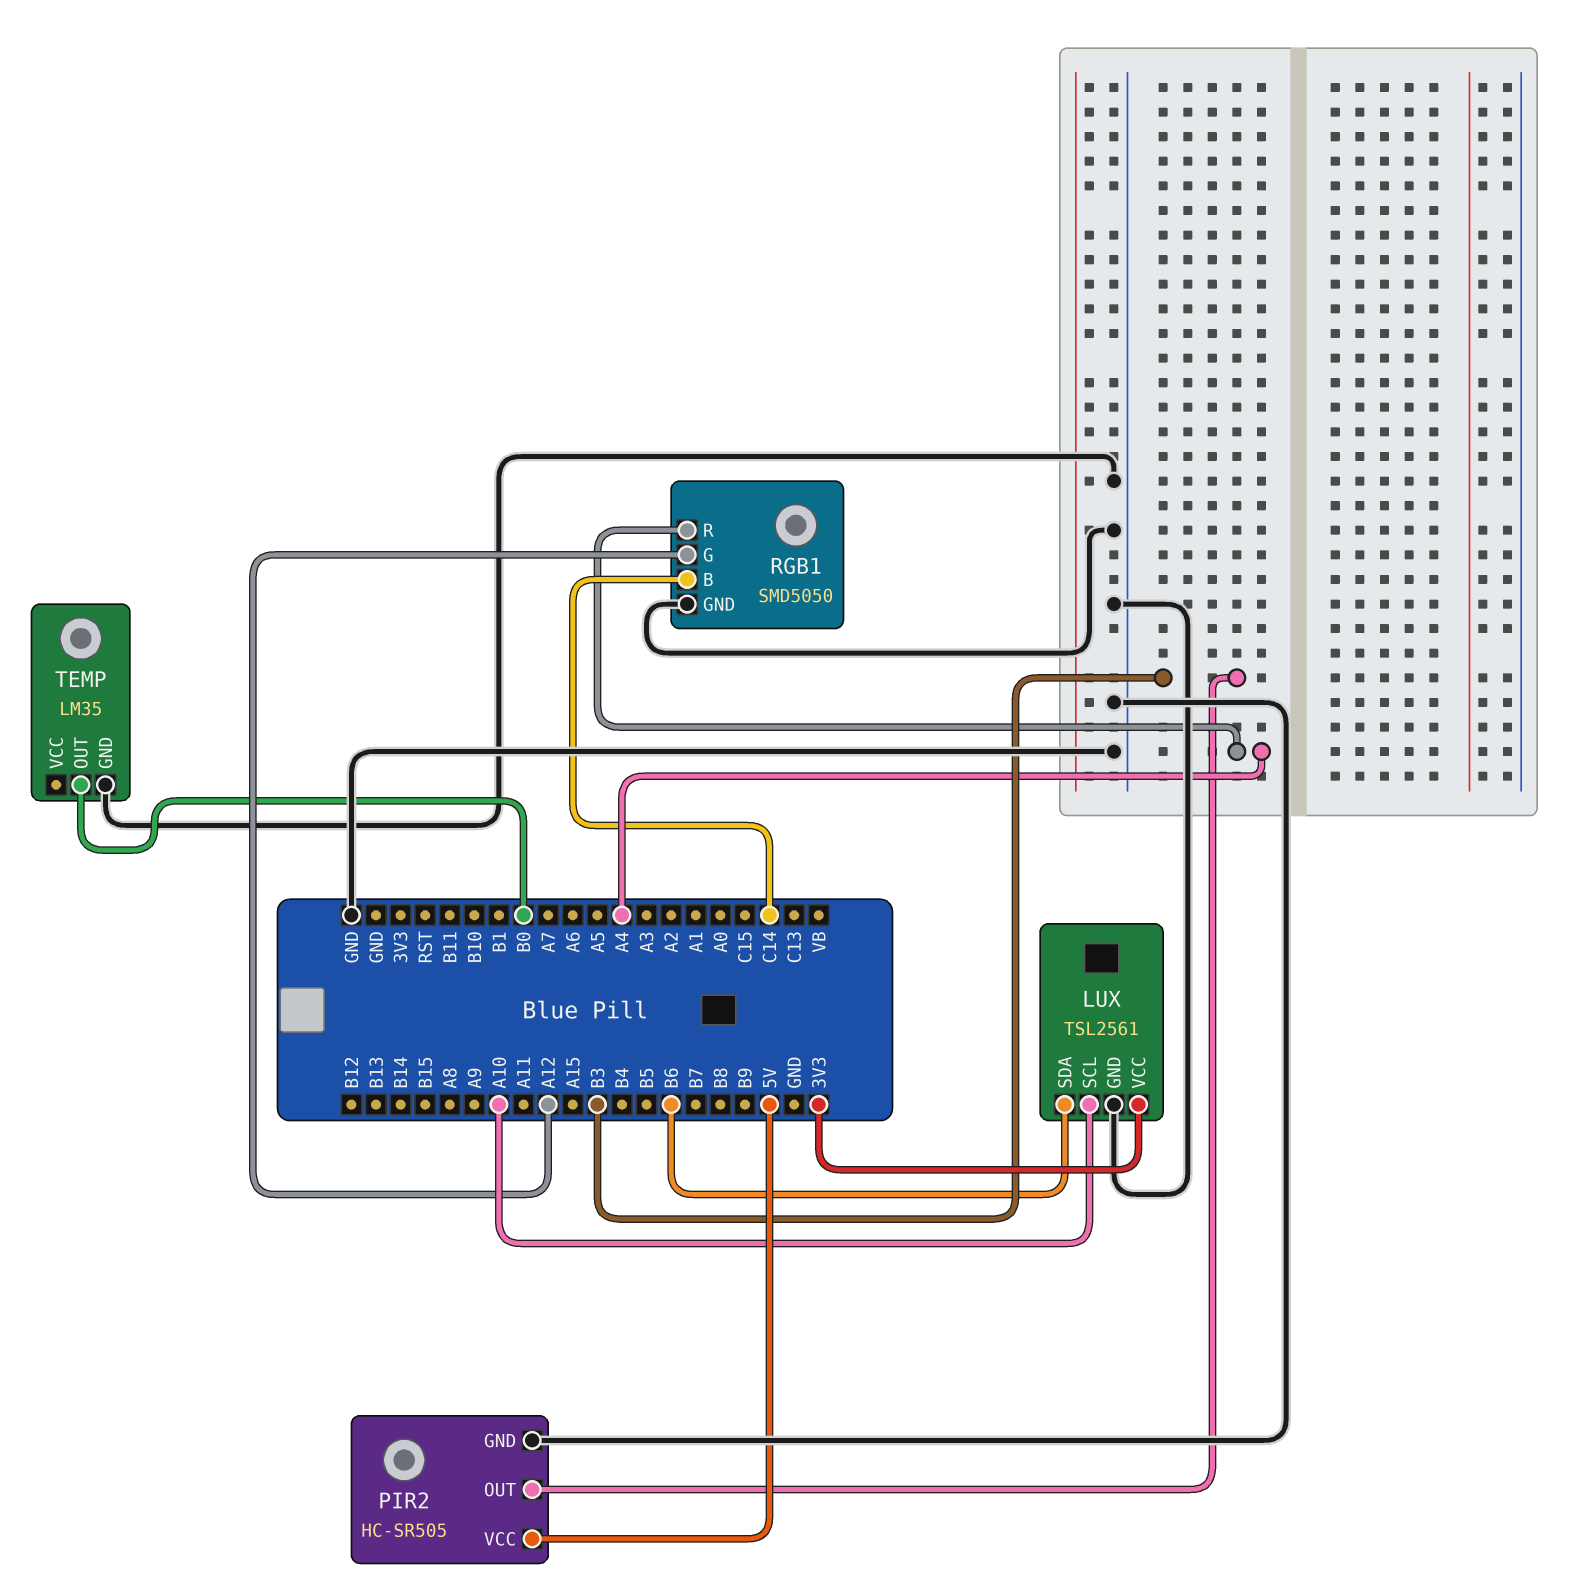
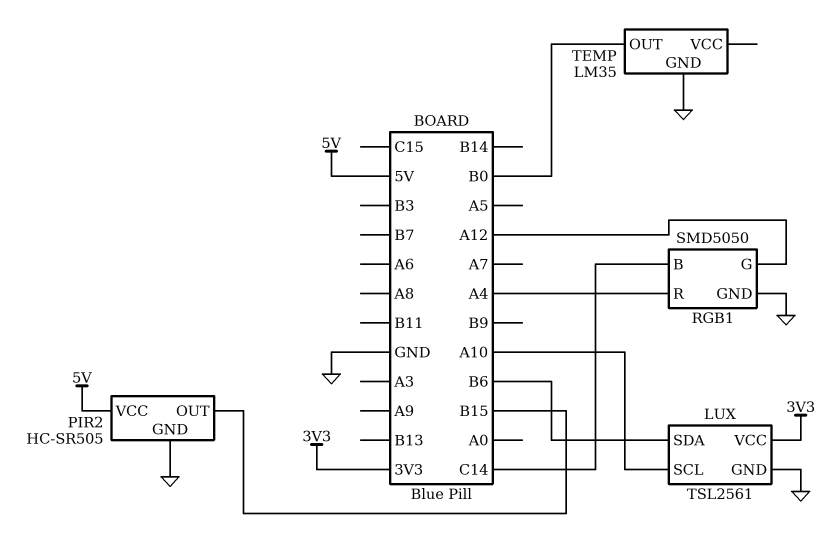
PIR2 pin OUT: B3 -> B15

